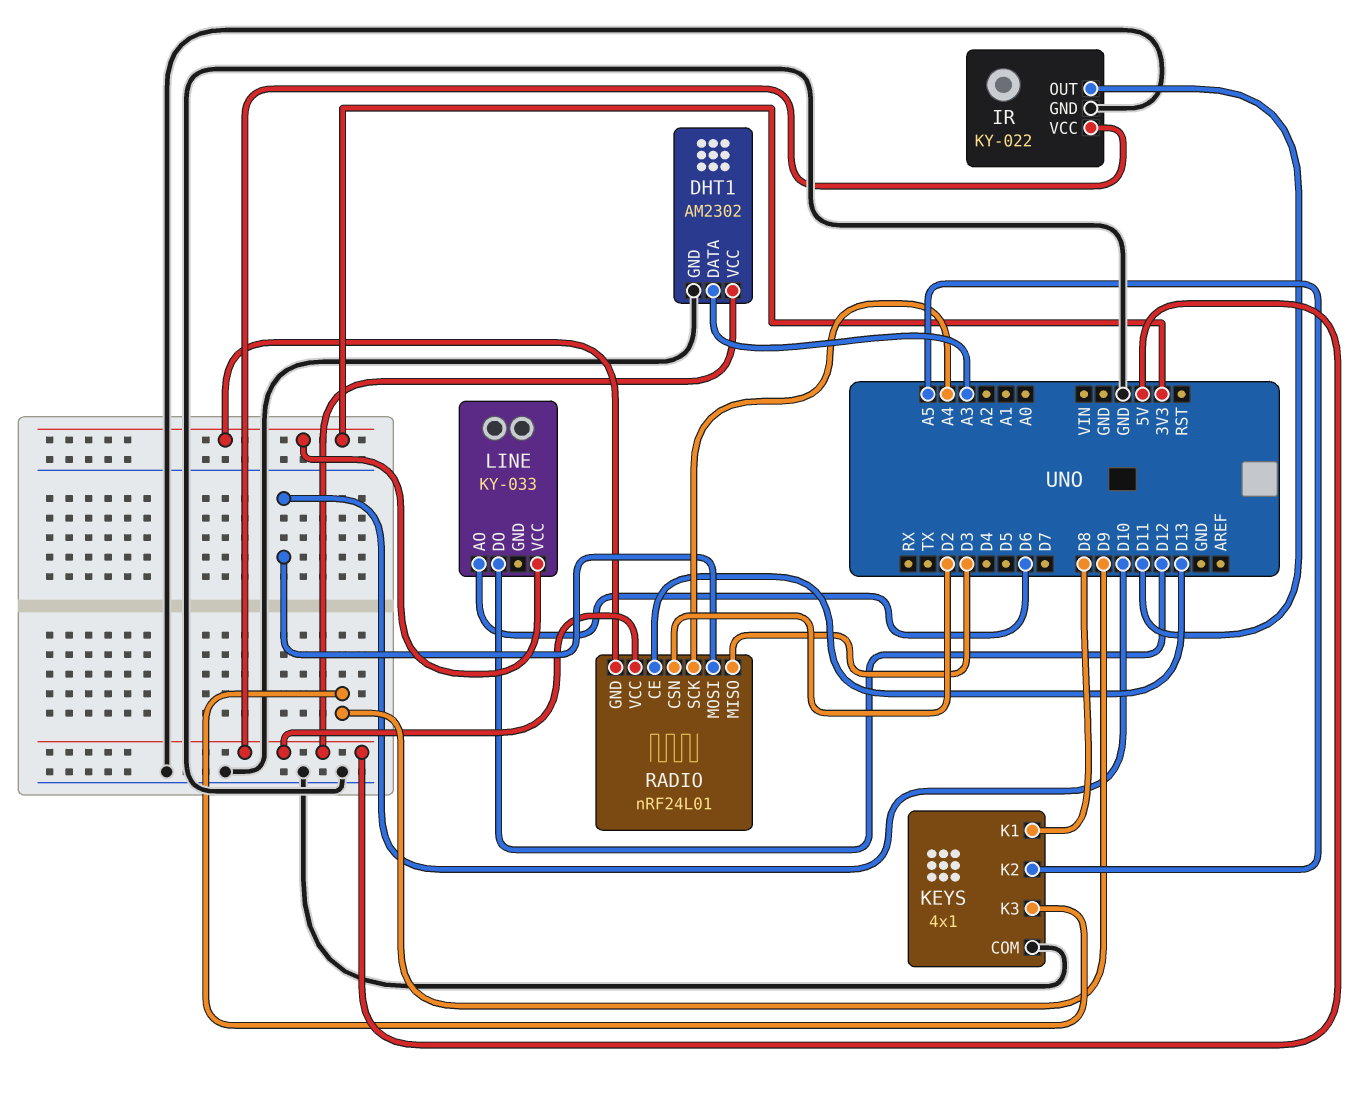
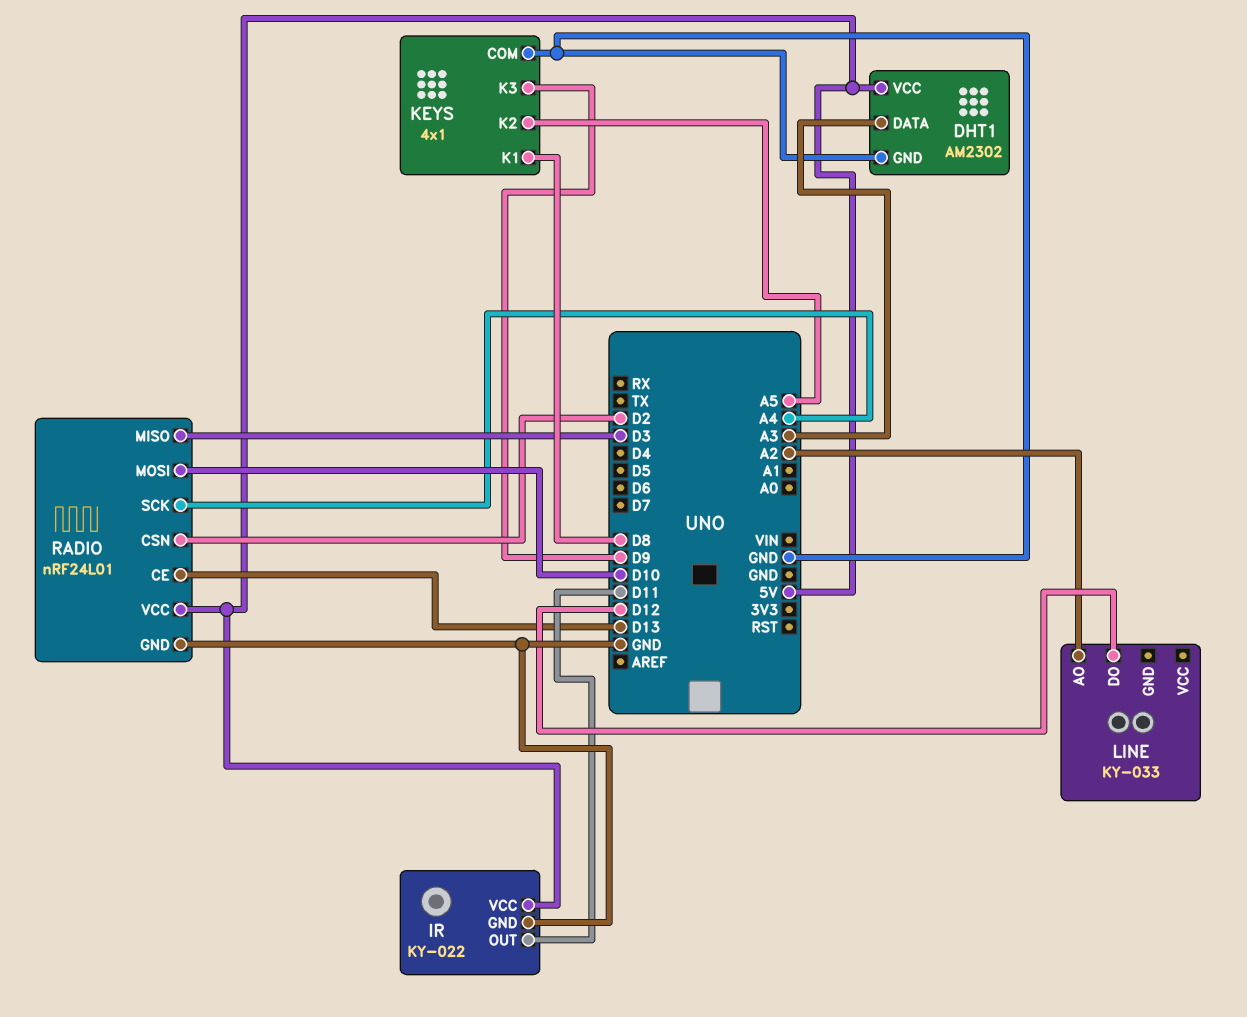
LINE pin AO: D6 -> A2
LINE pin VCC: 3V3 -> none
RADIO pin GND: 3V3 -> GND

